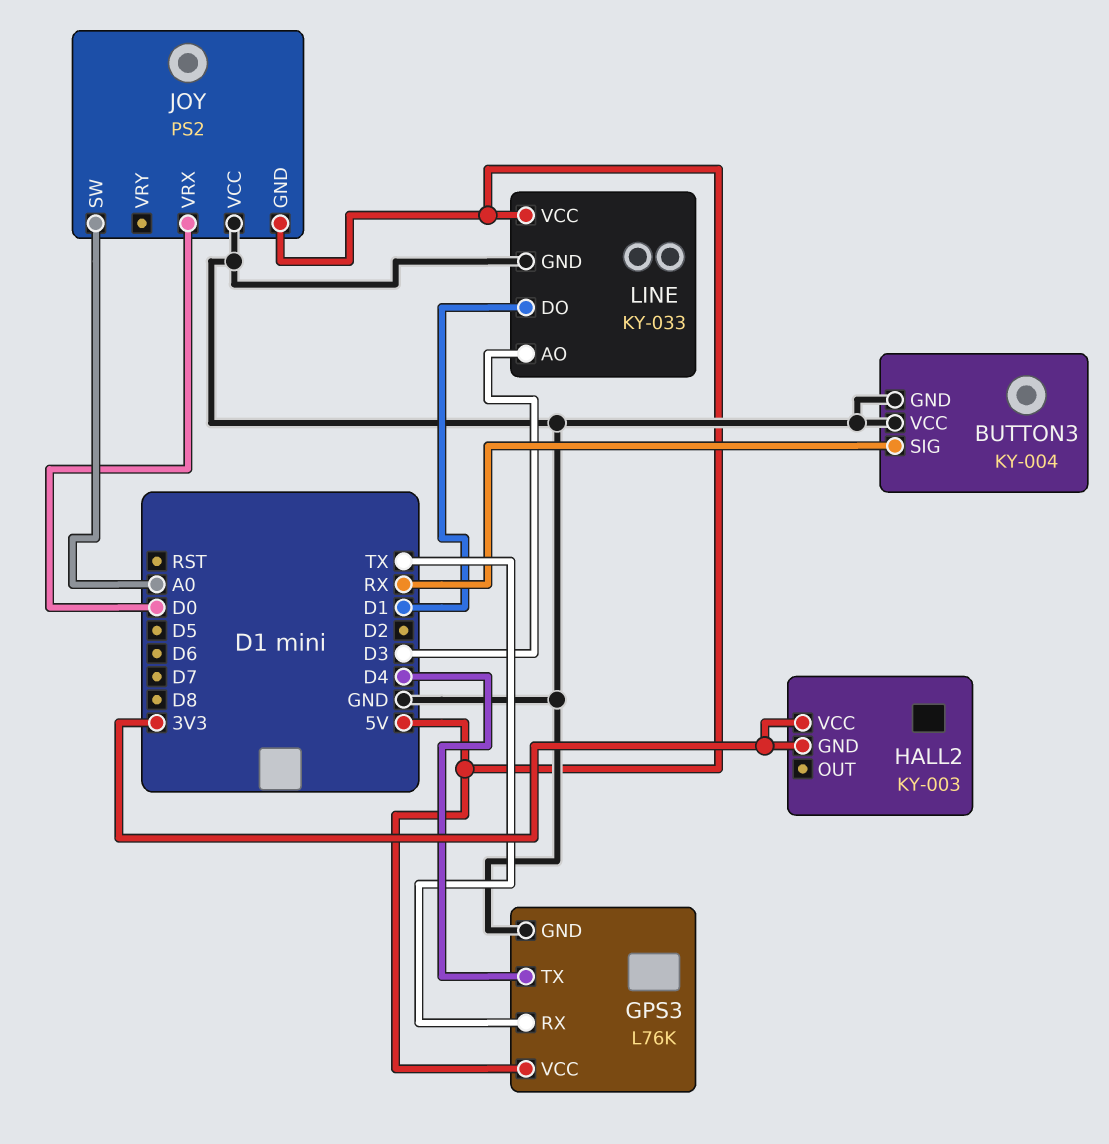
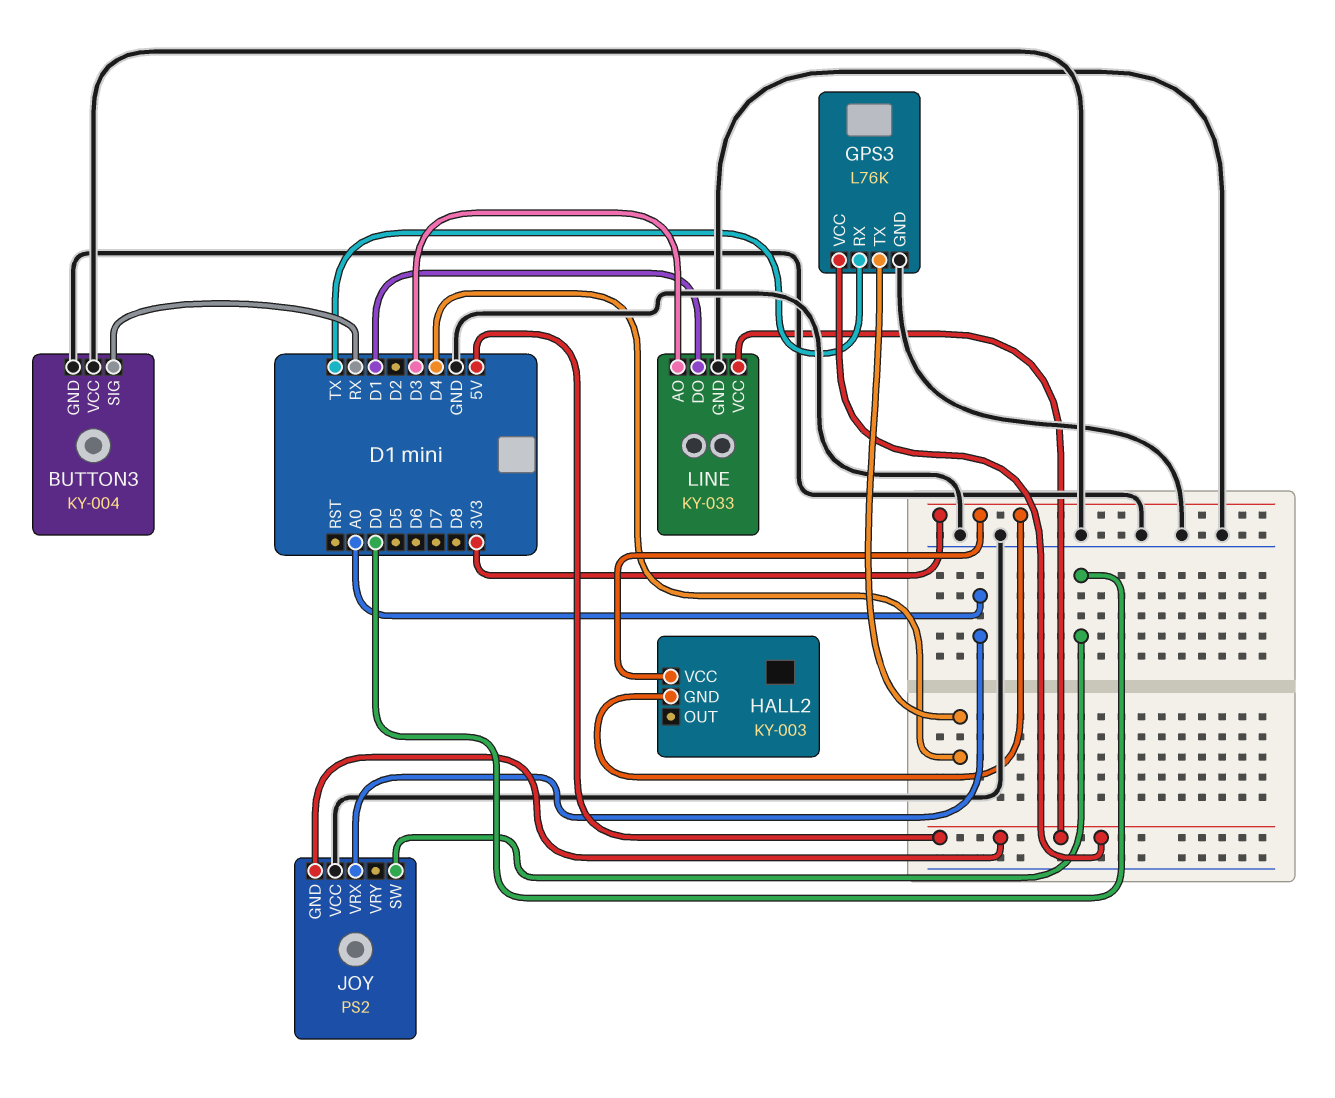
JOY pin SW: A0 -> D0
JOY pin VRX: D0 -> A0

